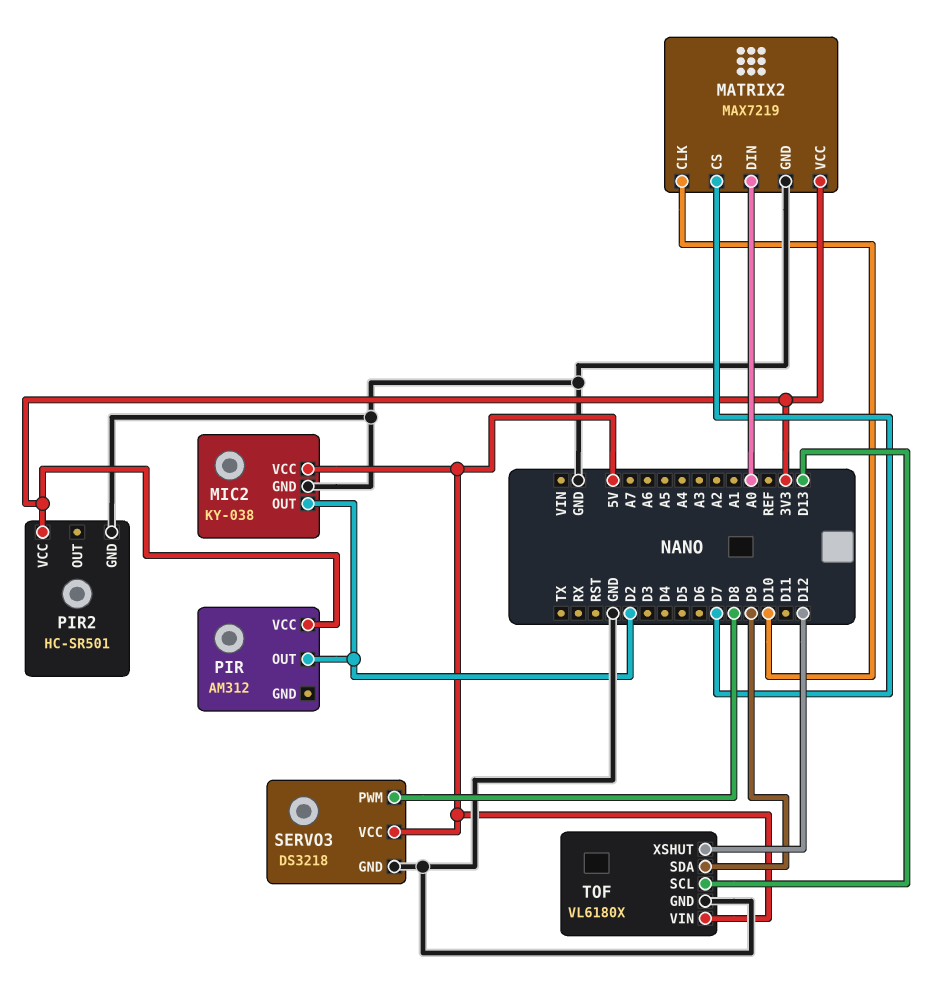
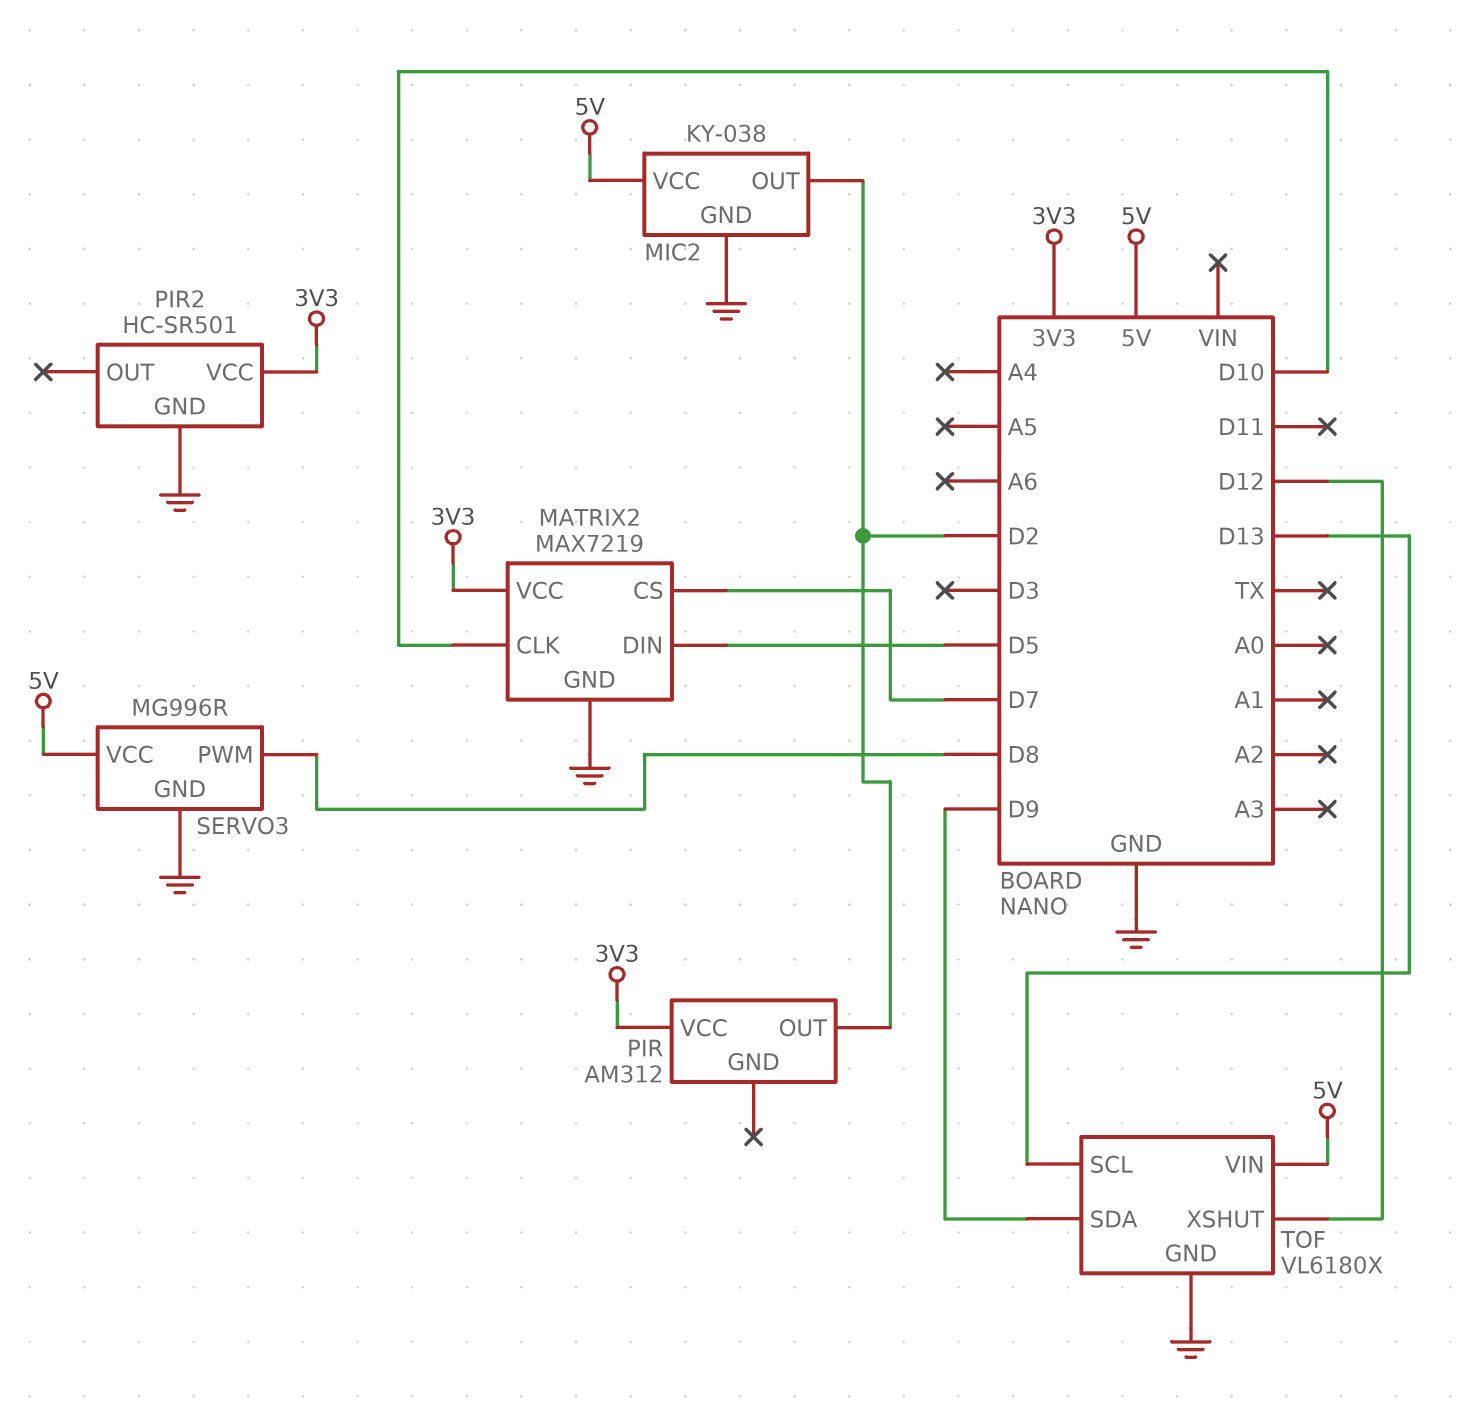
MATRIX2 pin DIN: A0 -> D5
SERVO3: DS3218 -> MG996R

